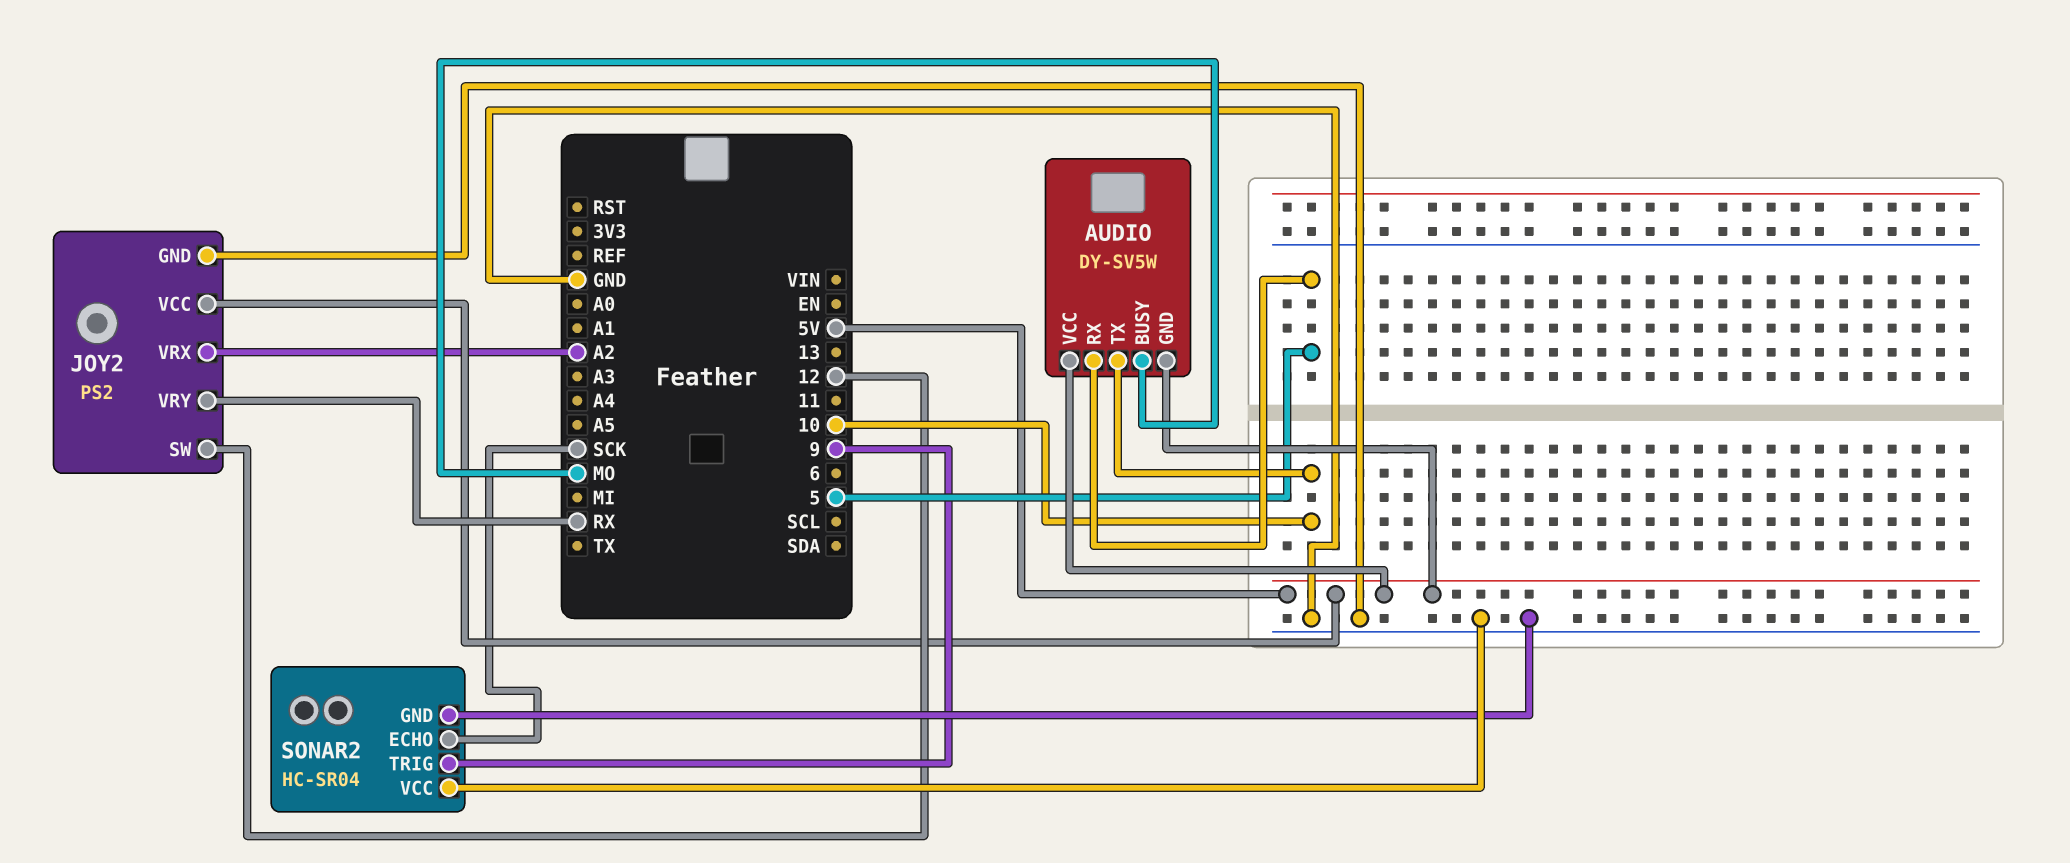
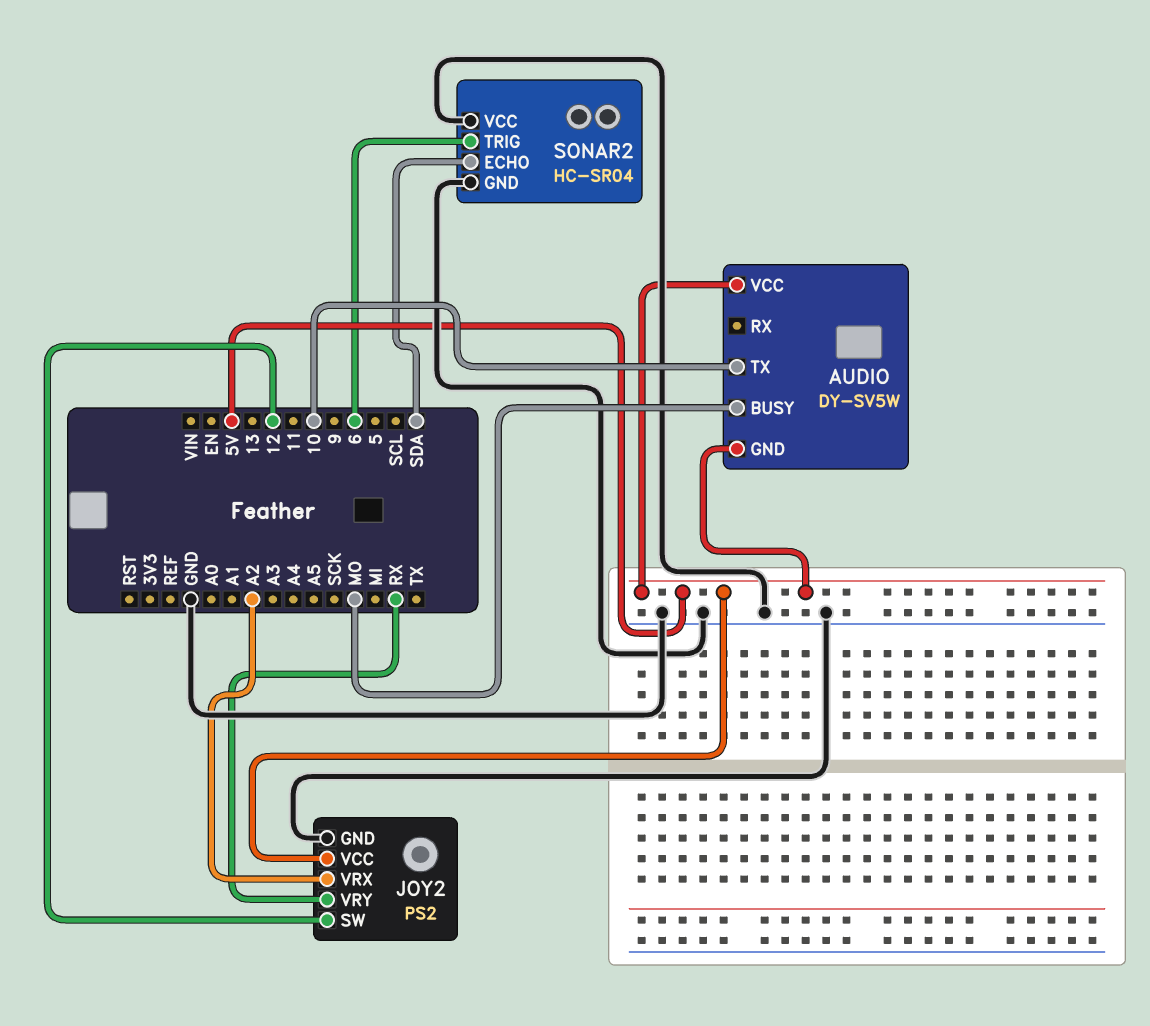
AUDIO pin RX: 5 -> none
SONAR2 pin ECHO: SCK -> SDA
SONAR2 pin TRIG: 9 -> 6

